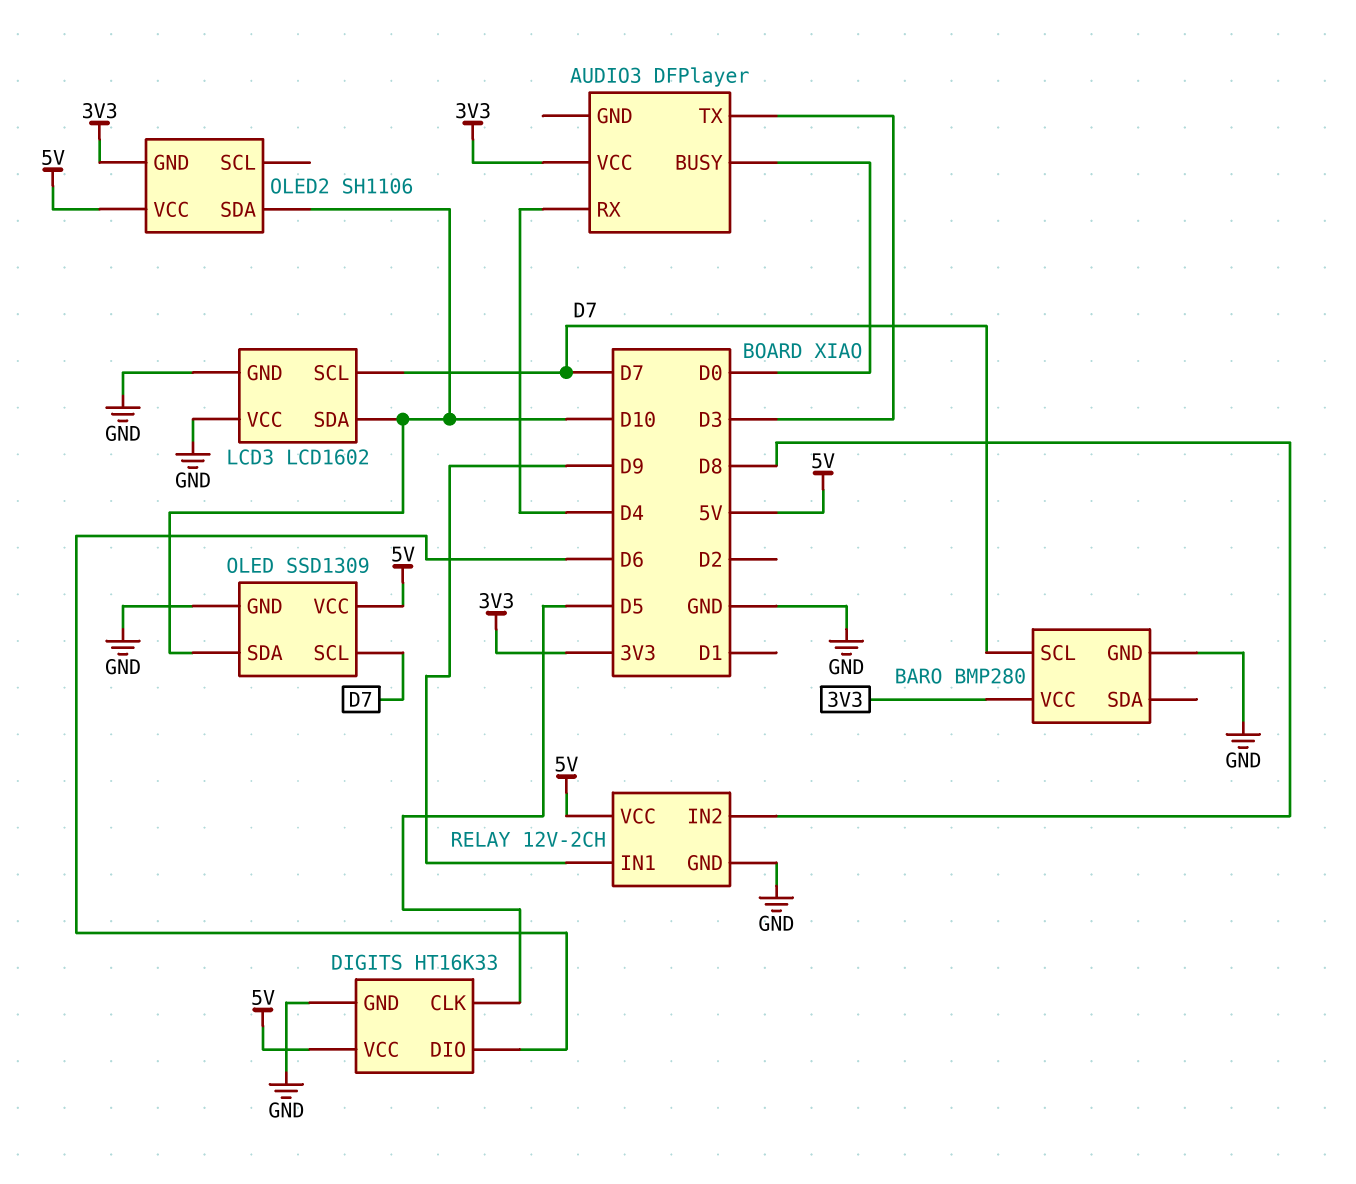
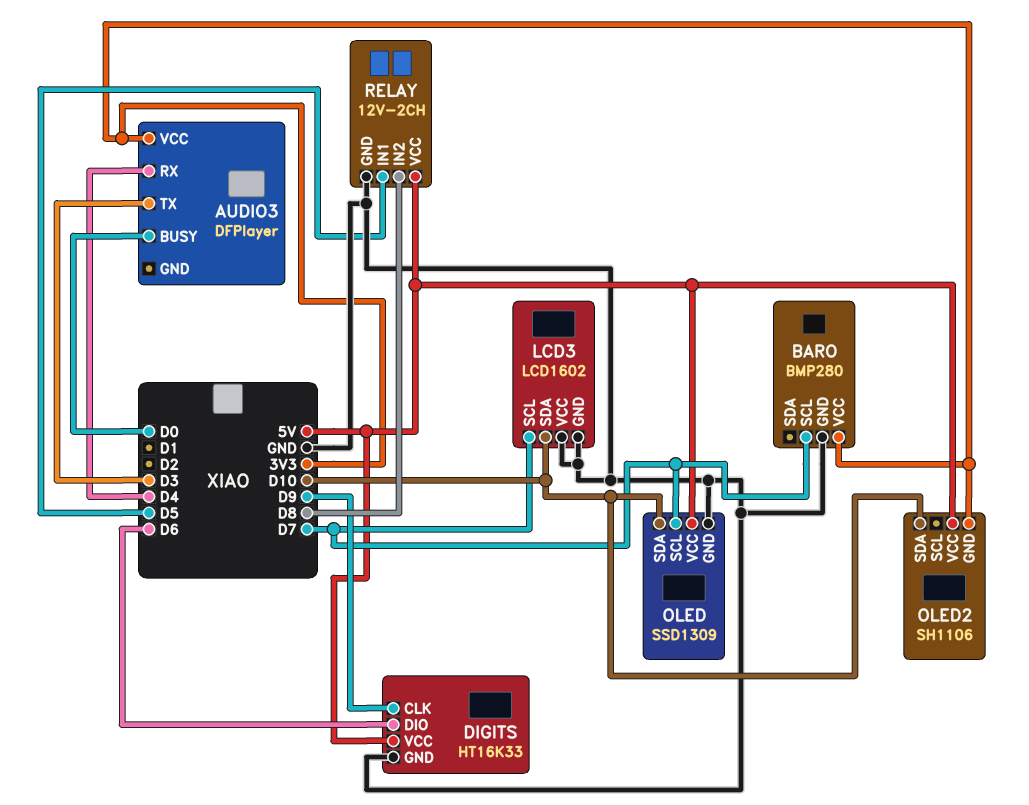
DIGITS pin CLK: D5 -> D9
RELAY pin IN1: D9 -> D5

